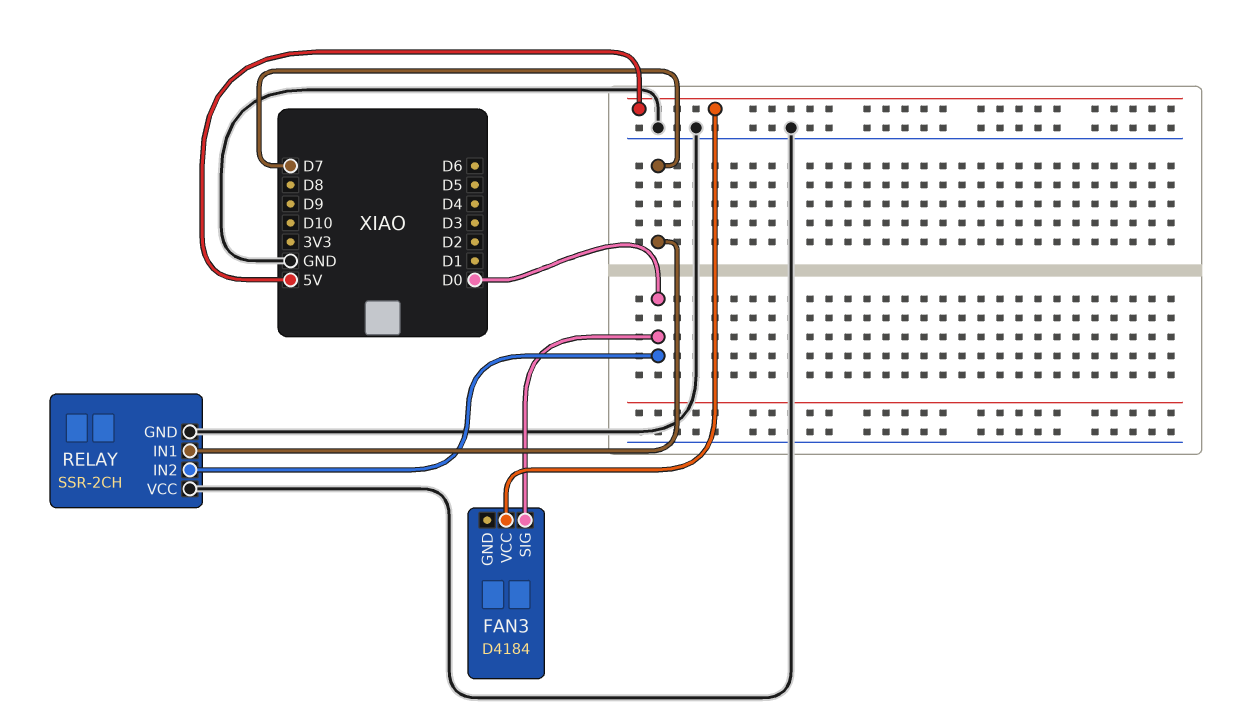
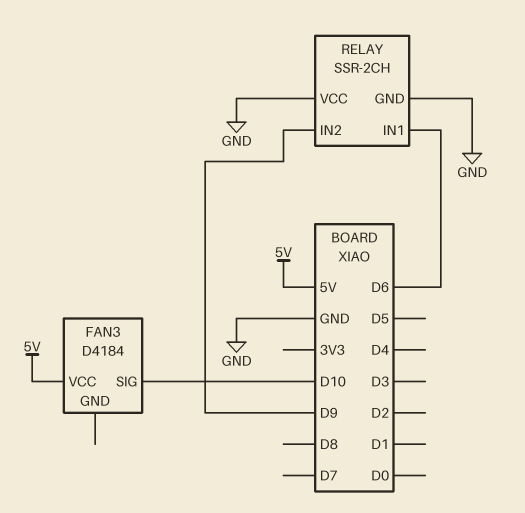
FAN3 pin SIG: D0 -> D10
RELAY pin IN1: D7 -> D6
RELAY pin IN2: D0 -> D9

